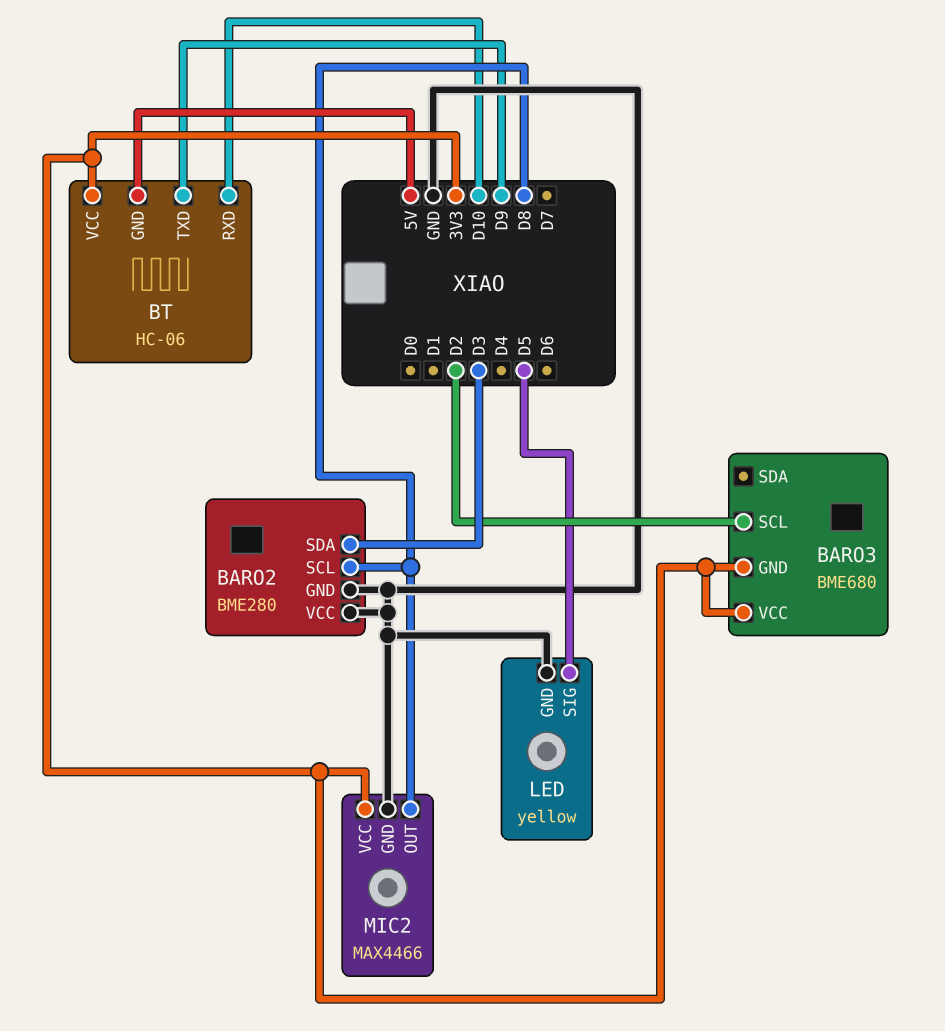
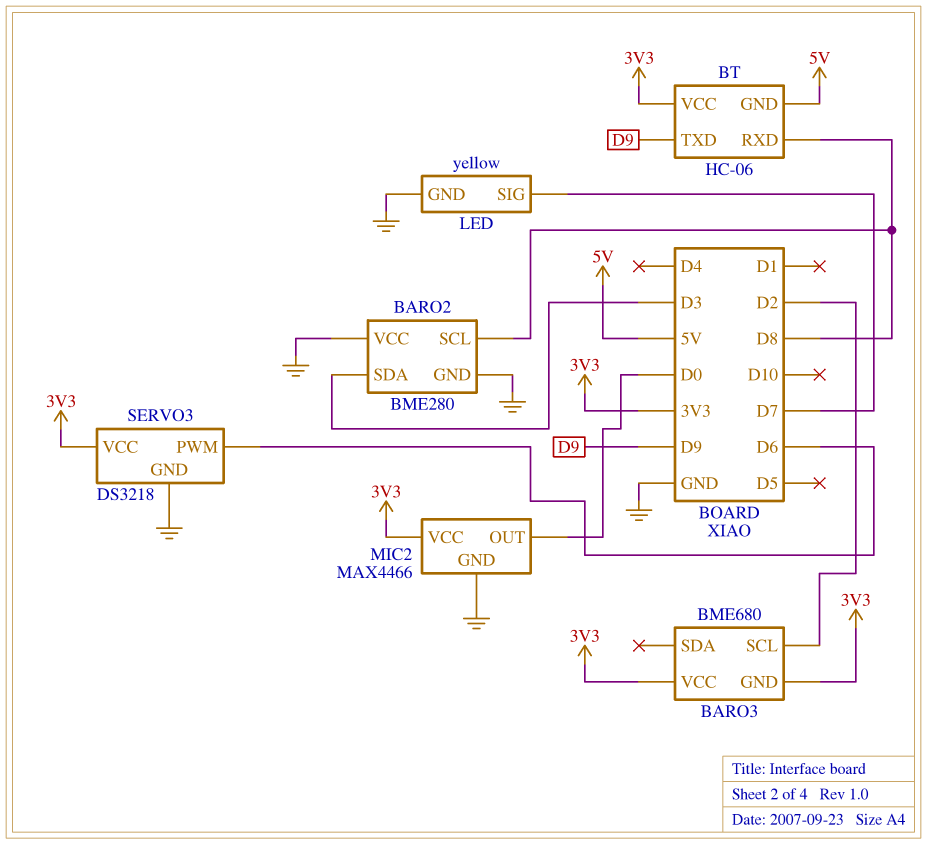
BT pin RXD: D10 -> D8
LED pin SIG: D5 -> D7
MIC2 pin OUT: D8 -> D0
SERVO3: none -> DS3218
SERVO3 pin GND: none -> GND
SERVO3 pin PWM: none -> D6
SERVO3 pin VCC: none -> 3V3

